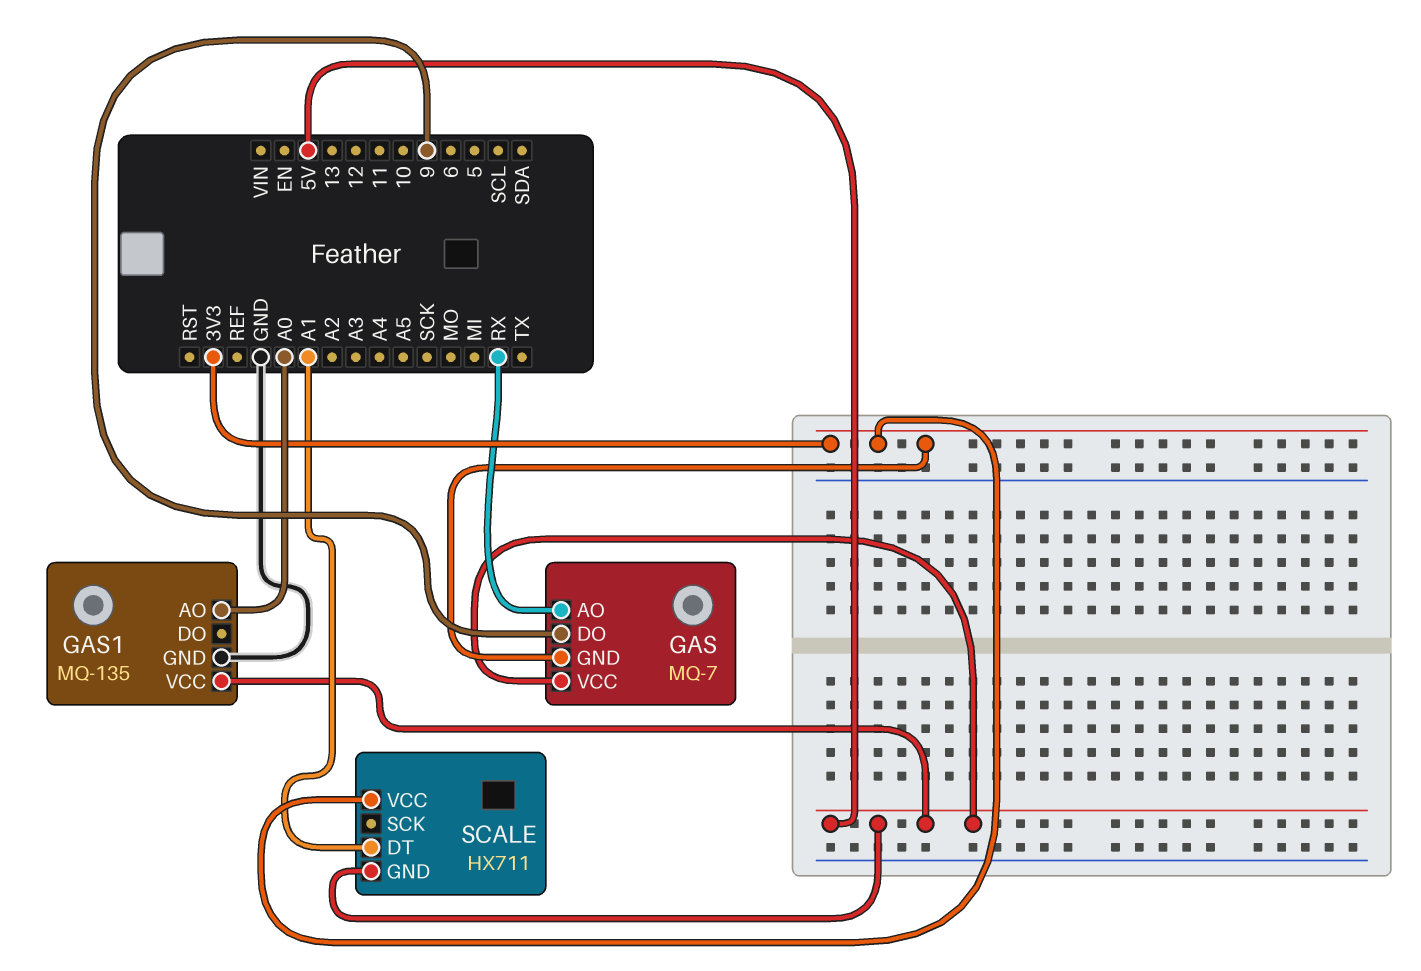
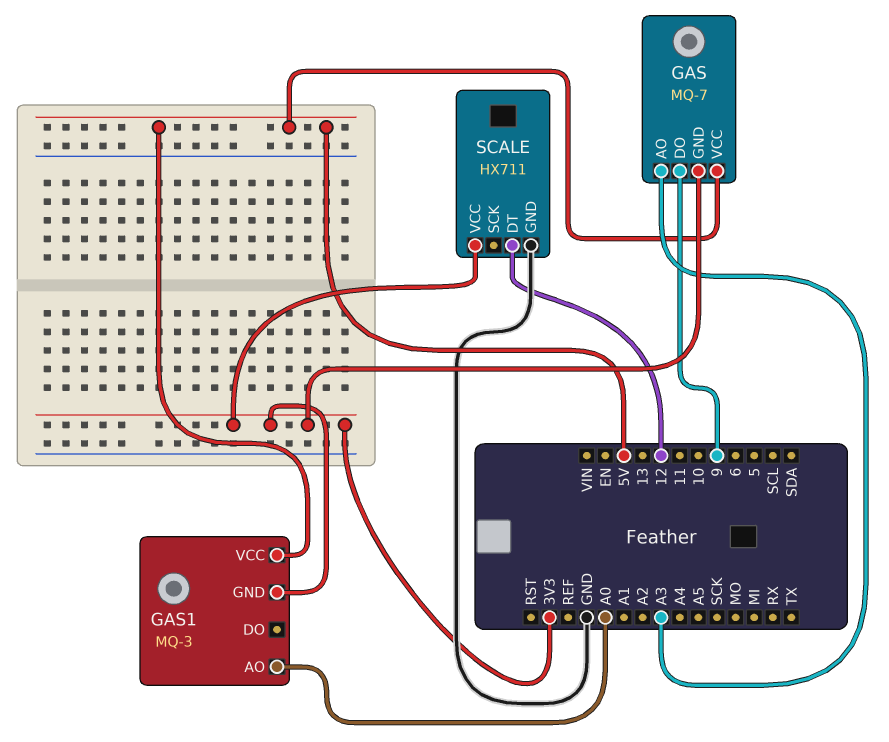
GAS pin AO: RX -> A3
GAS1: MQ-135 -> MQ-3
GAS1 pin GND: GND -> 3V3
SCALE pin DT: A1 -> 12
SCALE pin GND: 5V -> GND

